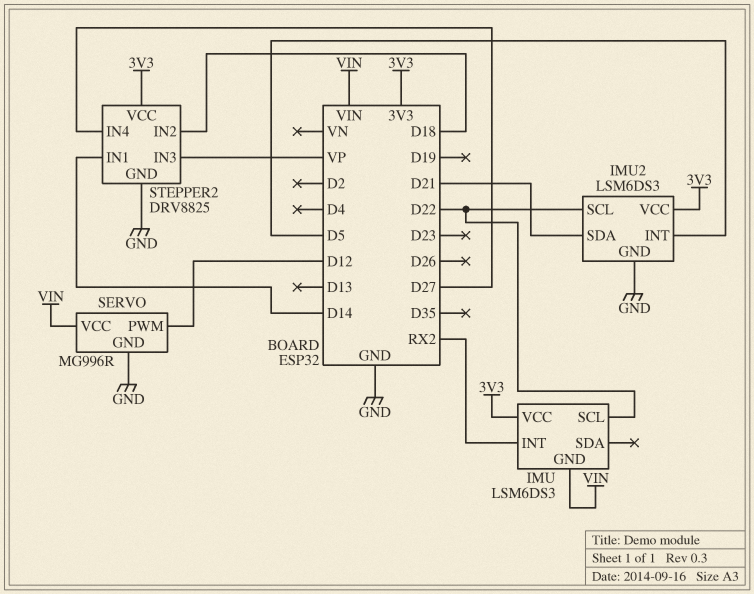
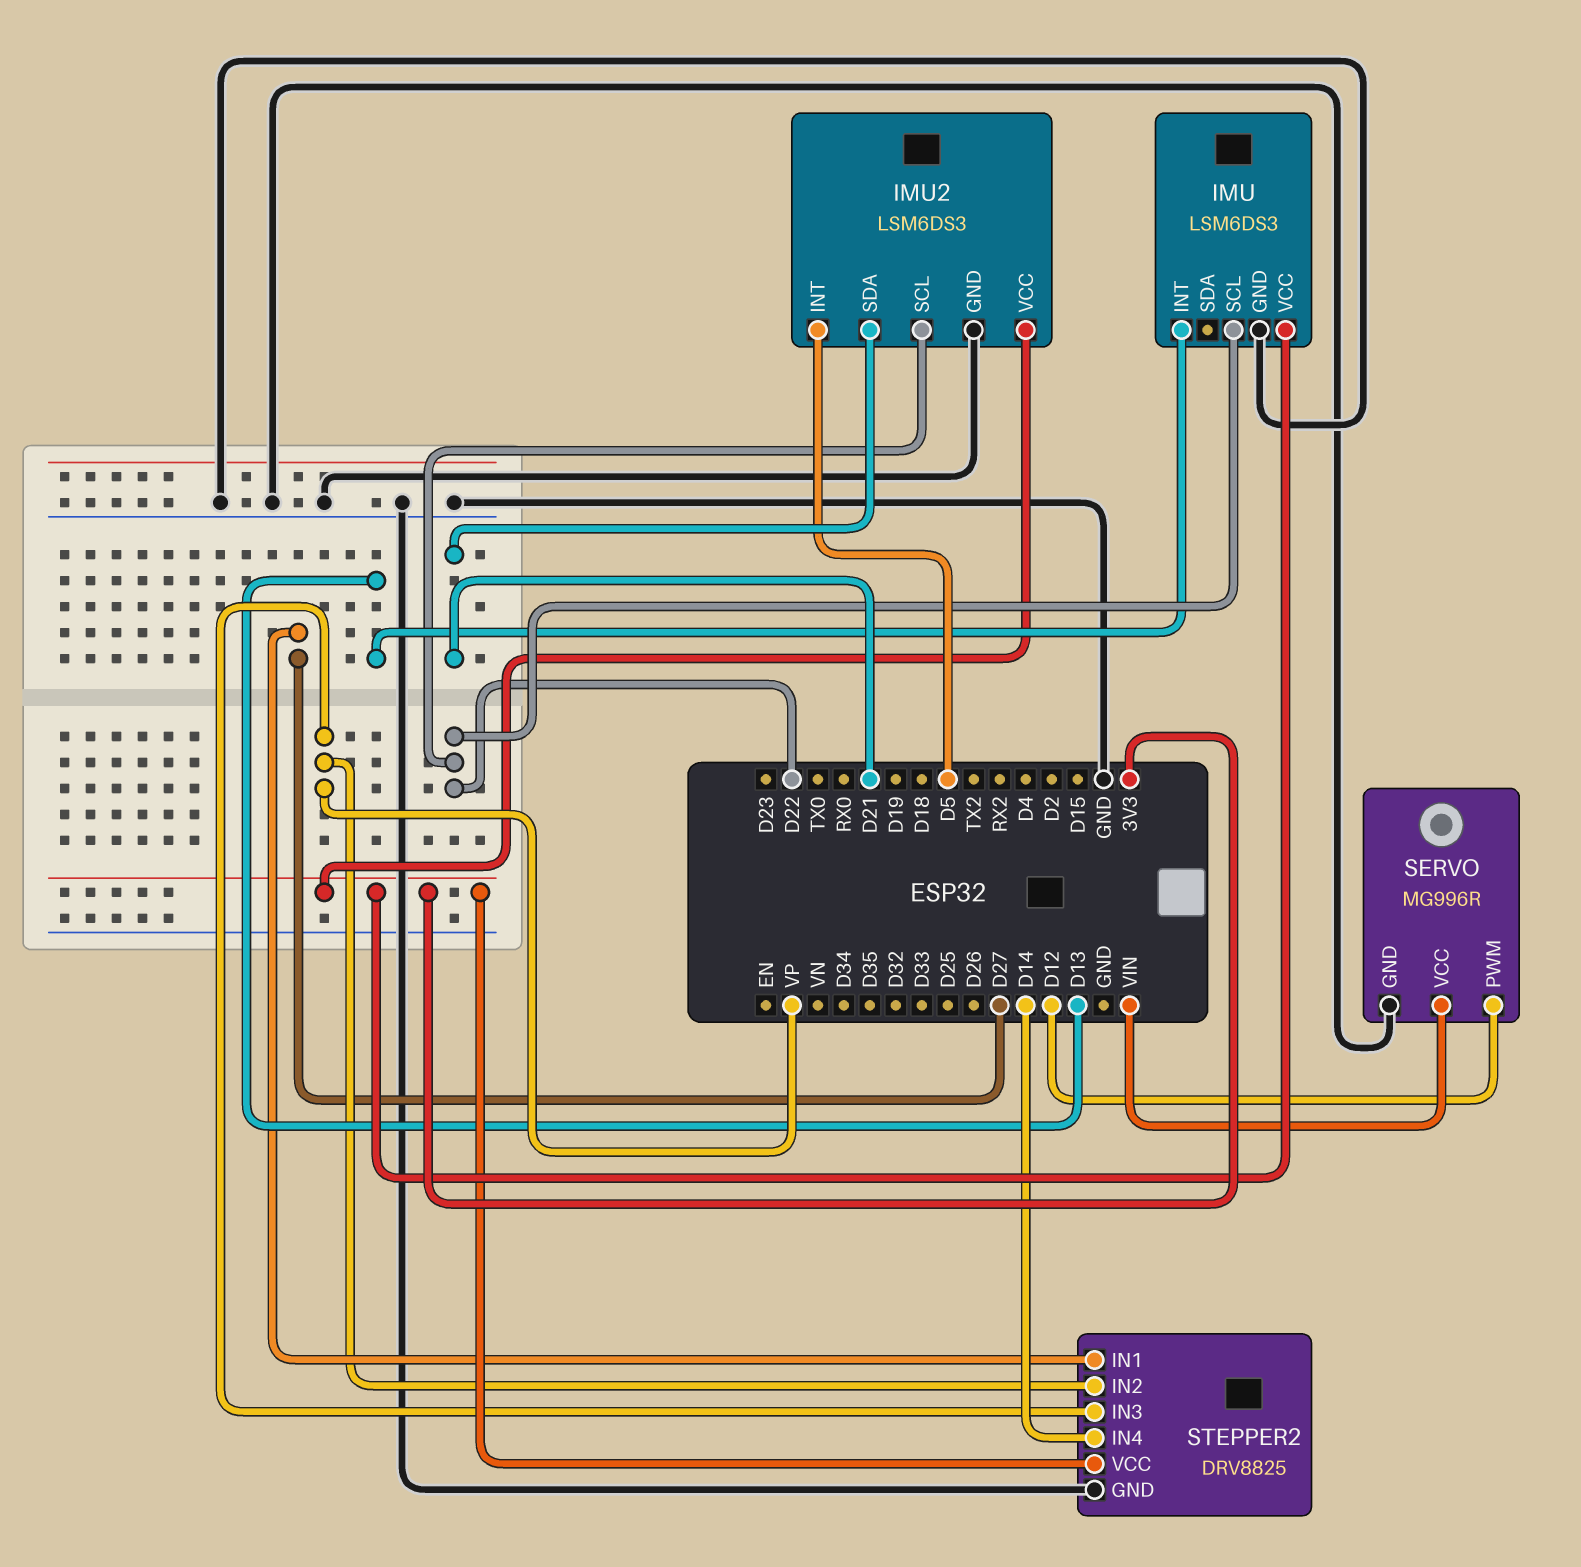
IMU pin GND: VIN -> GND
IMU pin INT: RX2 -> D13
STEPPER2 pin IN1: D14 -> D27
STEPPER2 pin IN2: D18 -> VP
STEPPER2 pin IN4: D27 -> D14

